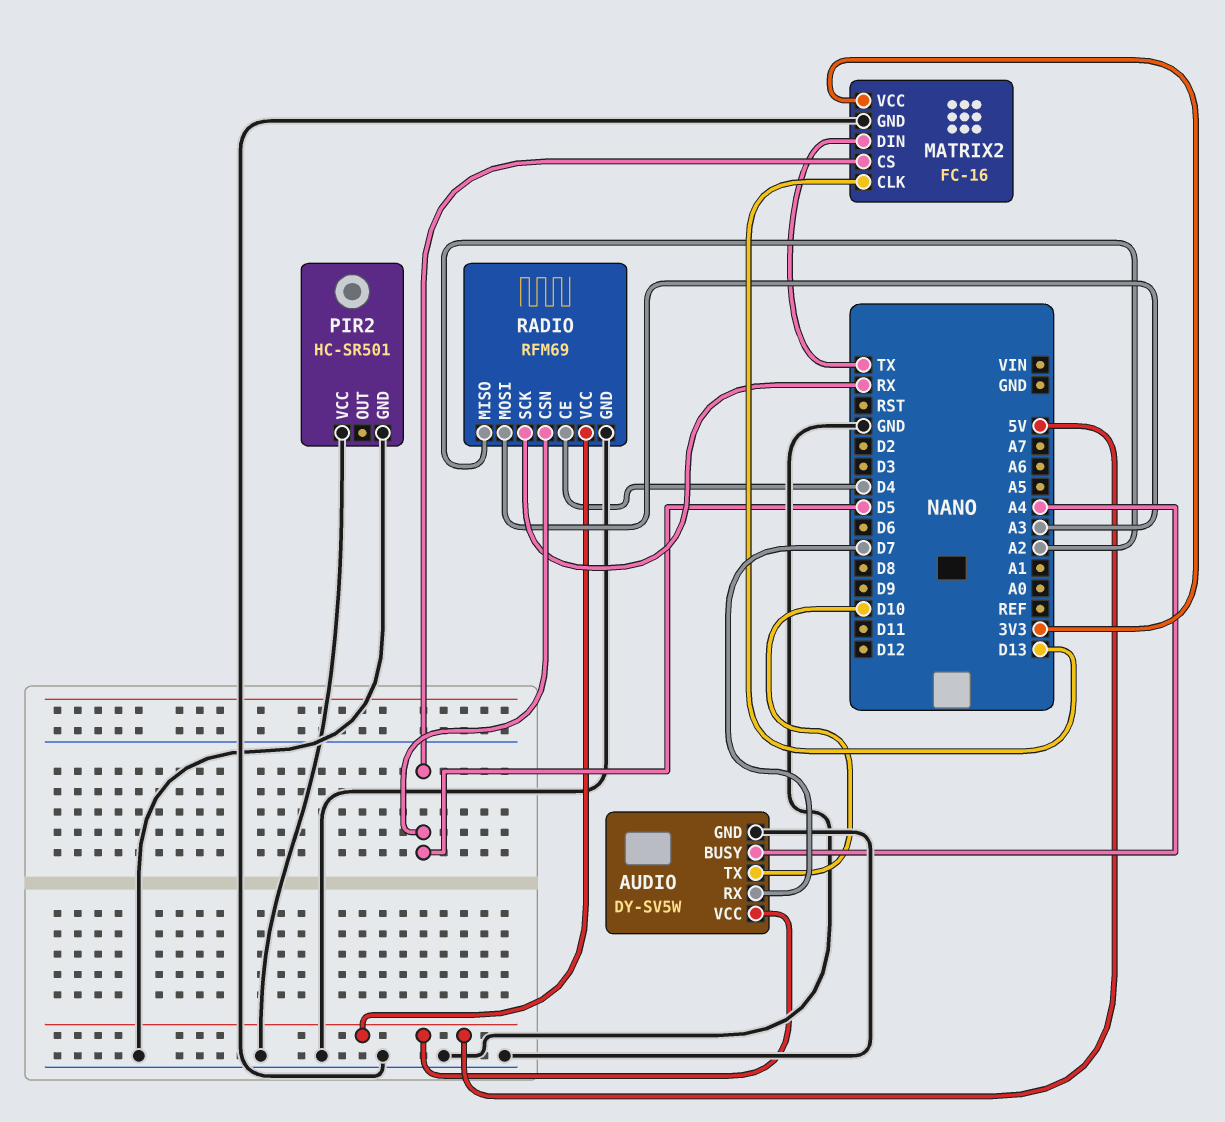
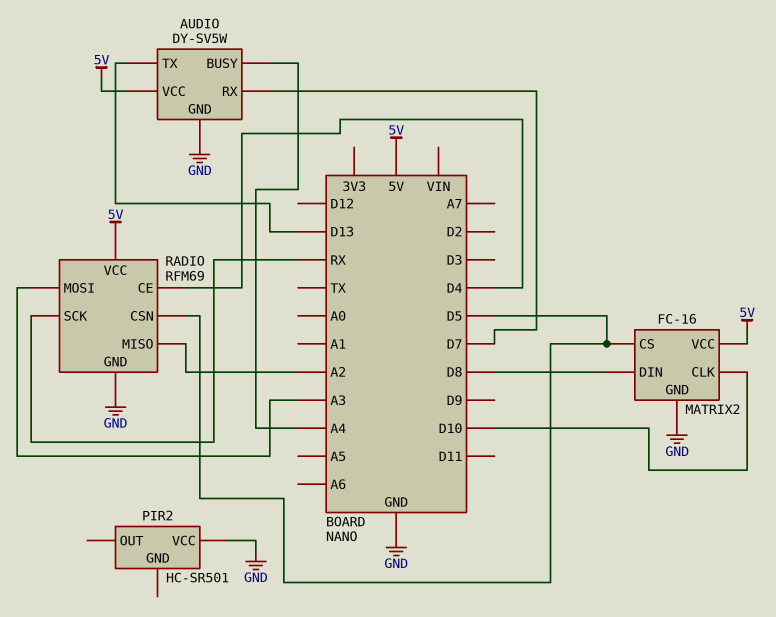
AUDIO pin TX: D10 -> D13
MATRIX2 pin CLK: D13 -> D10
MATRIX2 pin DIN: TX -> D8
MATRIX2 pin VCC: 3V3 -> 5V
PIR2 pin GND: GND -> none

